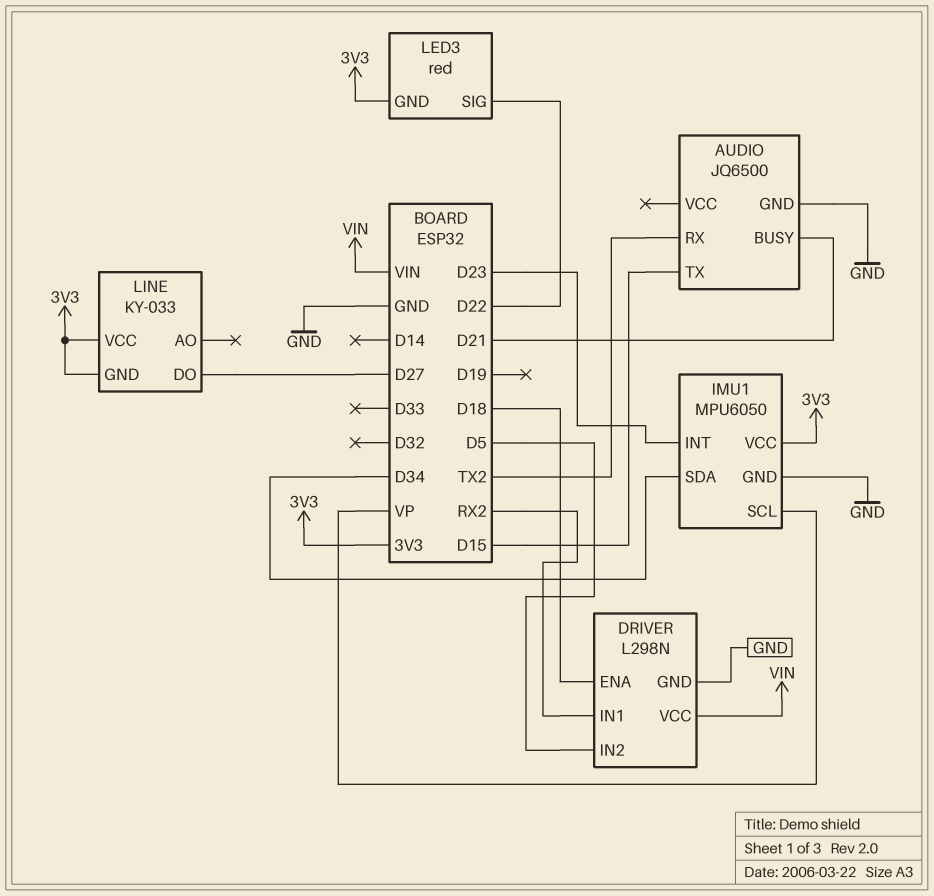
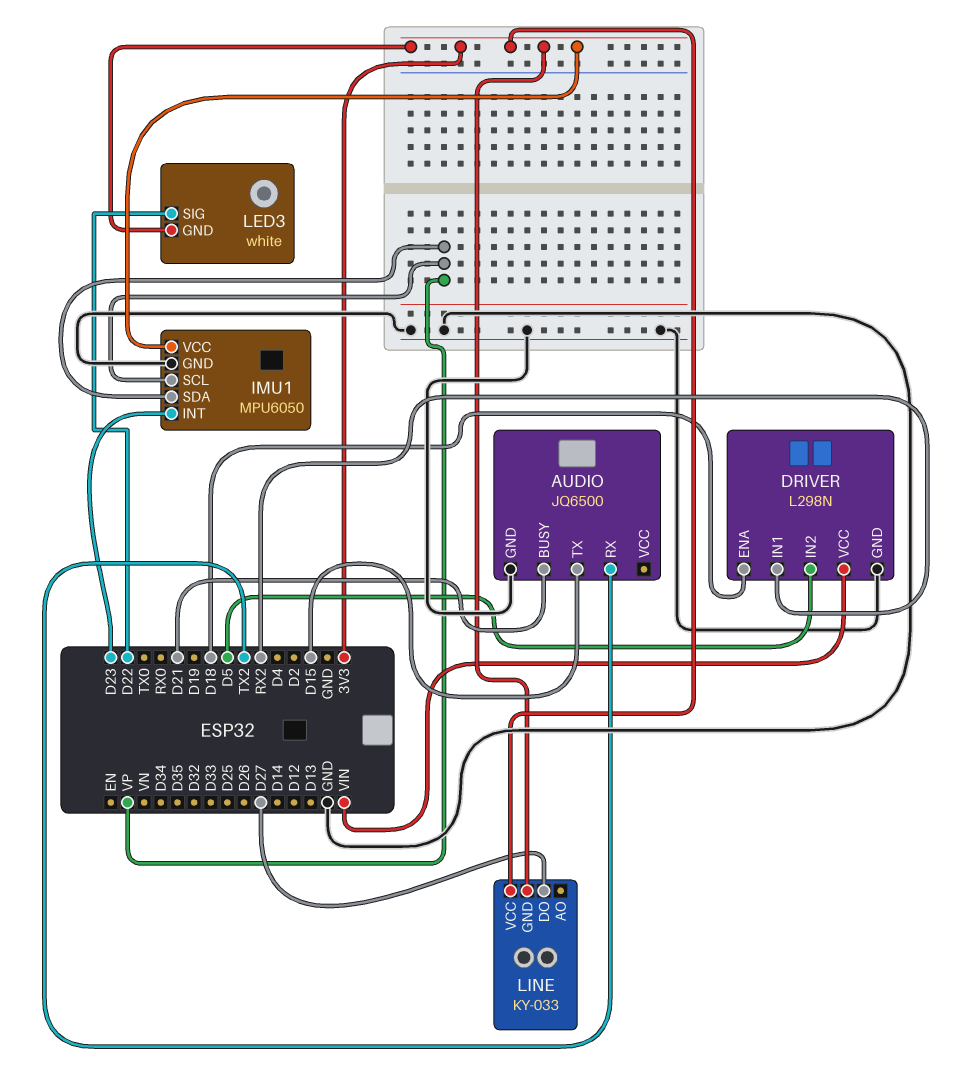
IMU1 pin SDA: D34 -> VP
LED3: red -> white

